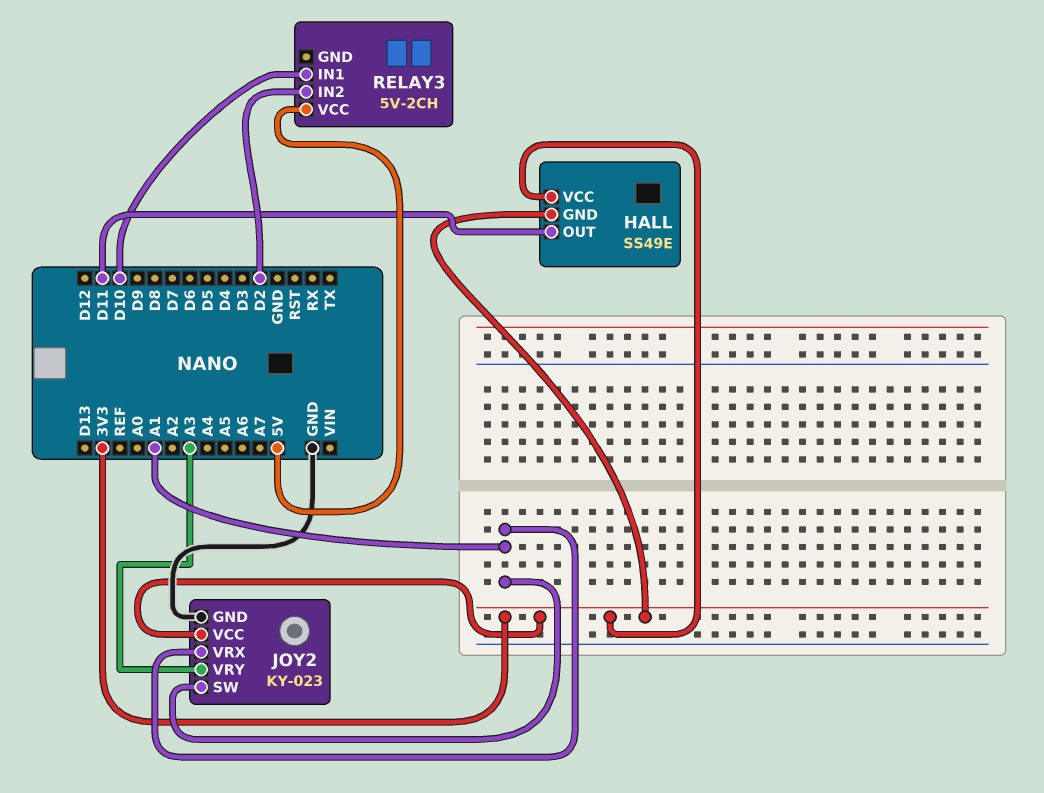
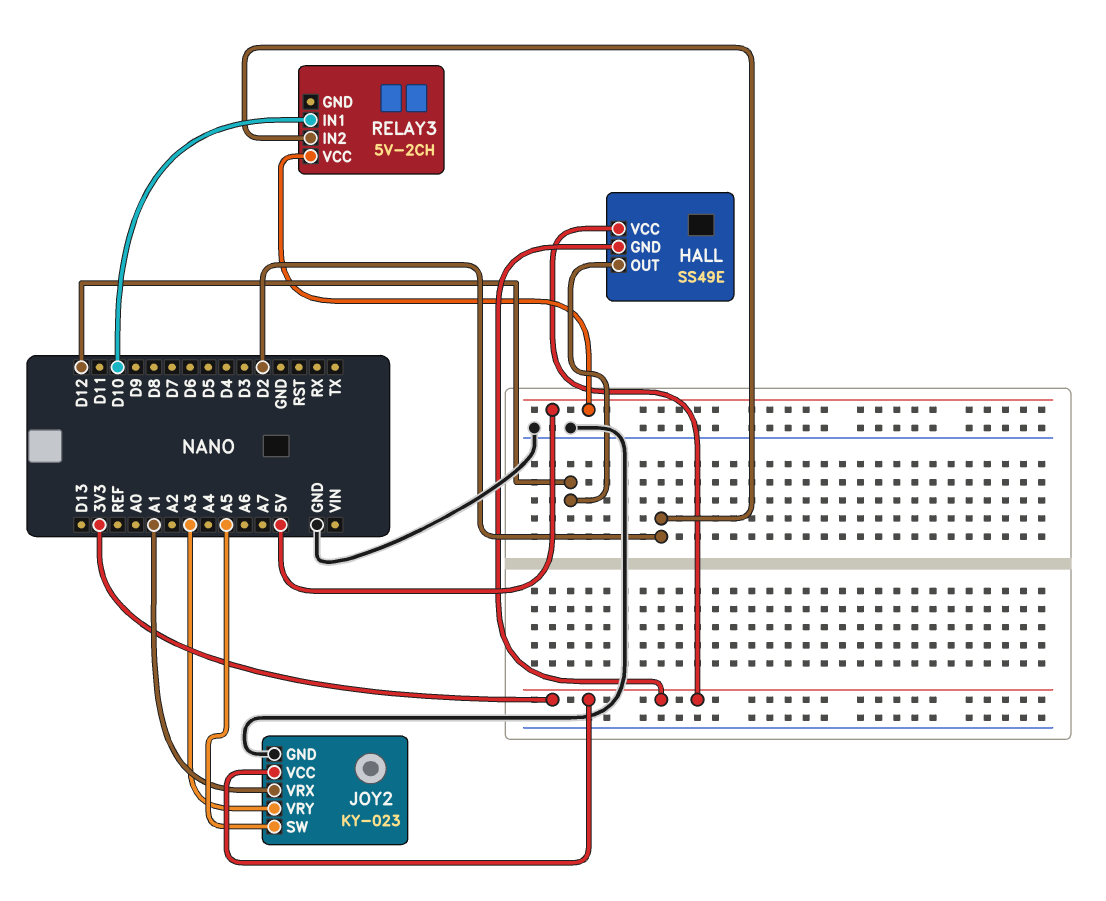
HALL pin OUT: D11 -> D12
JOY2 pin SW: A1 -> A5

